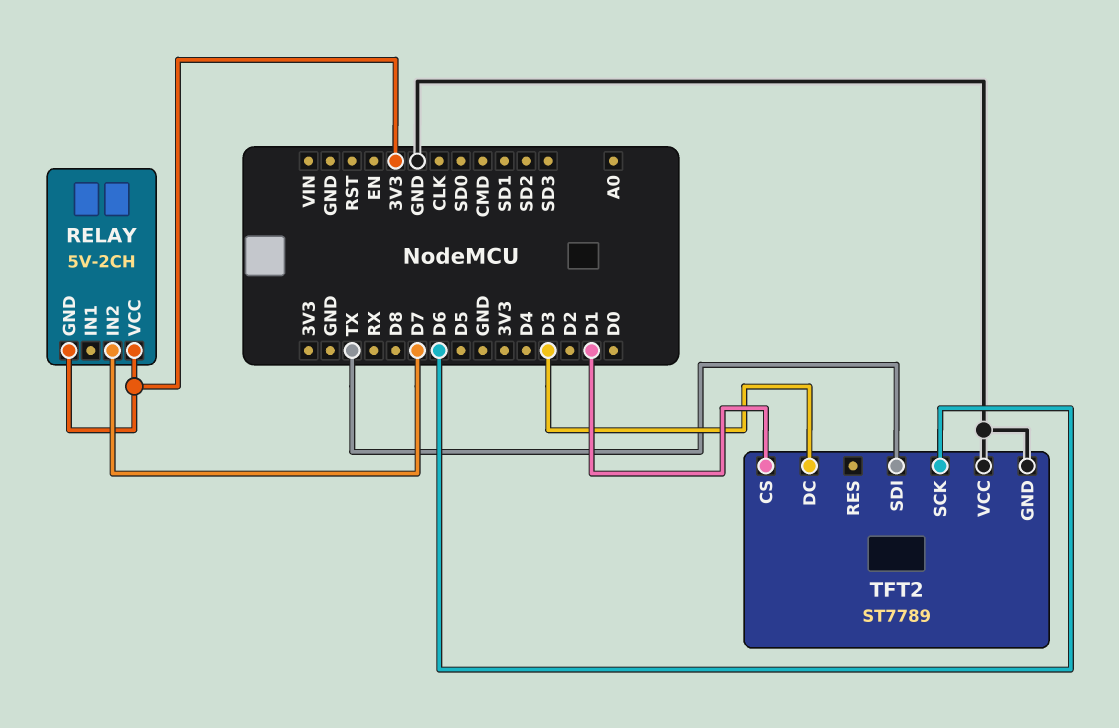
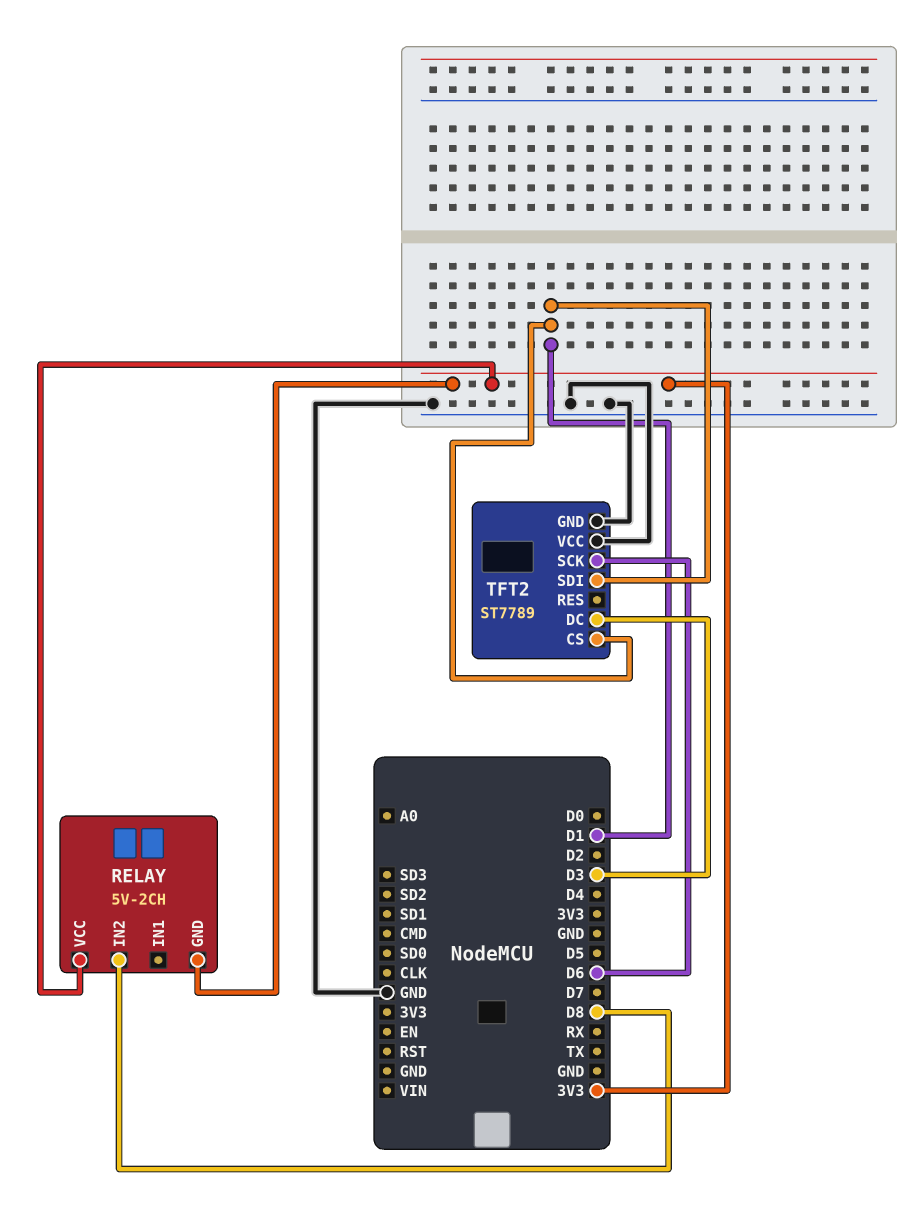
RELAY pin IN2: D7 -> D8
TFT2 pin SDI: TX -> D1

